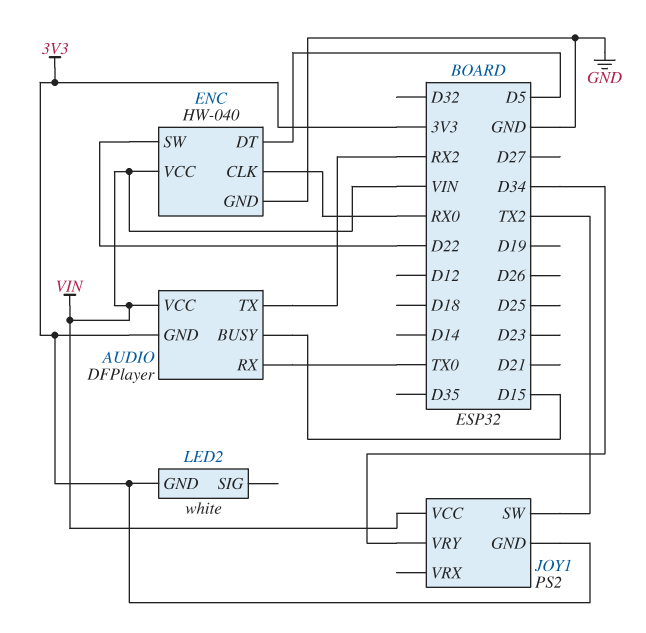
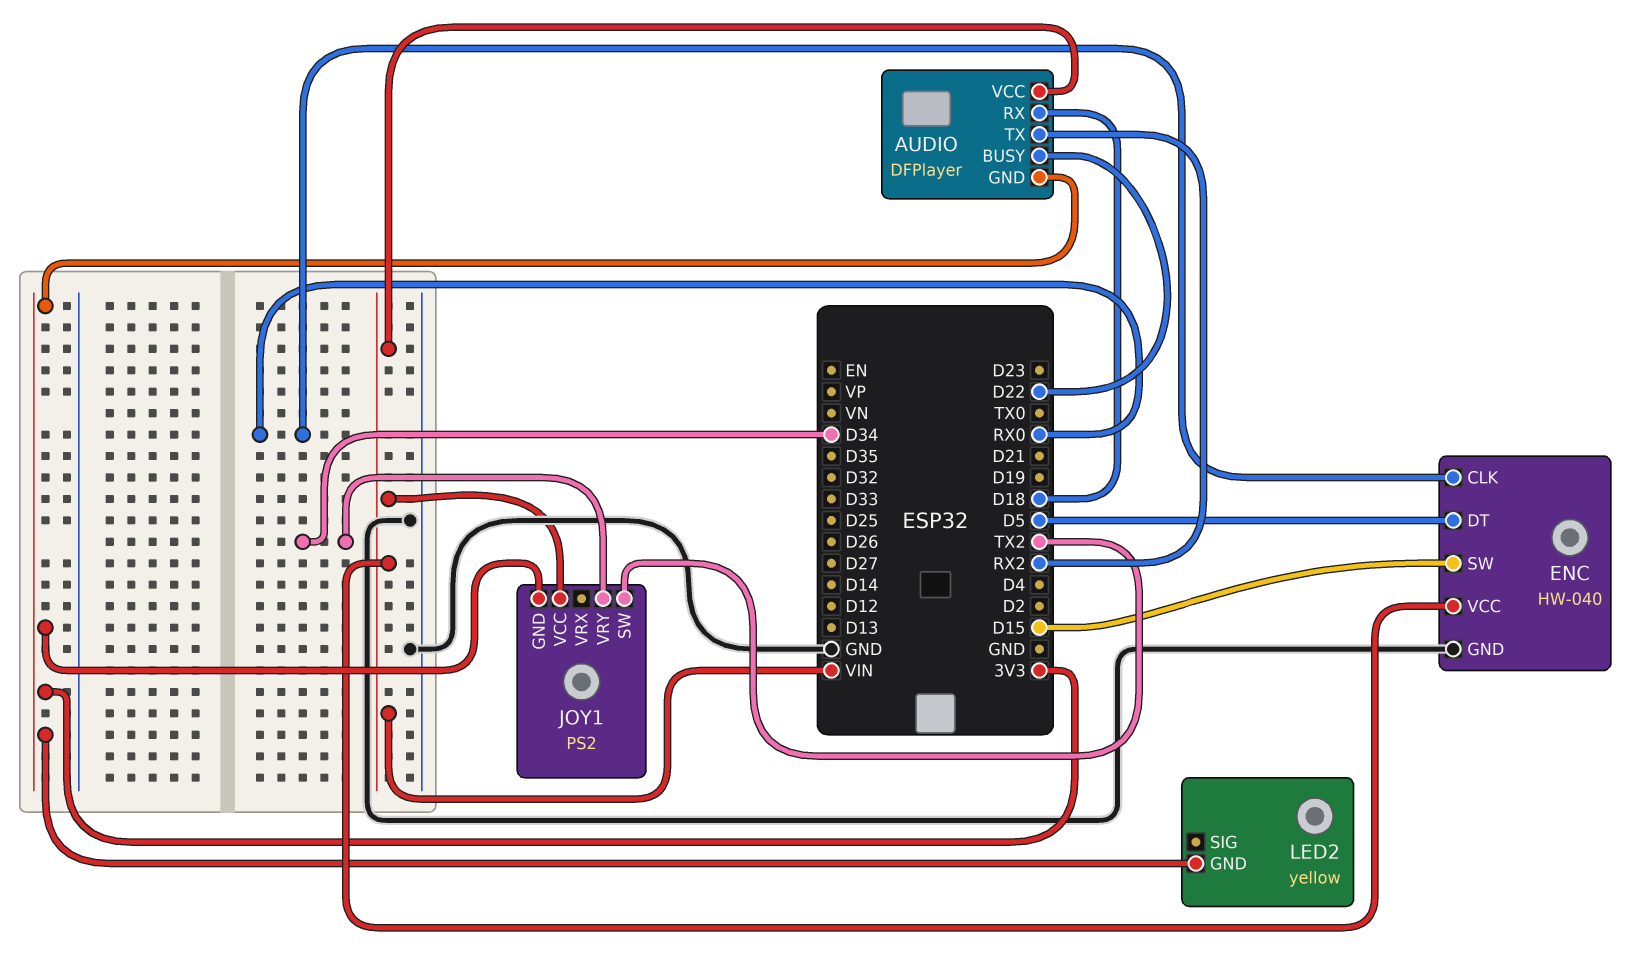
AUDIO pin BUSY: D15 -> D22
AUDIO pin RX: TX0 -> D18
ENC pin SW: D22 -> D15
LED2: white -> yellow

